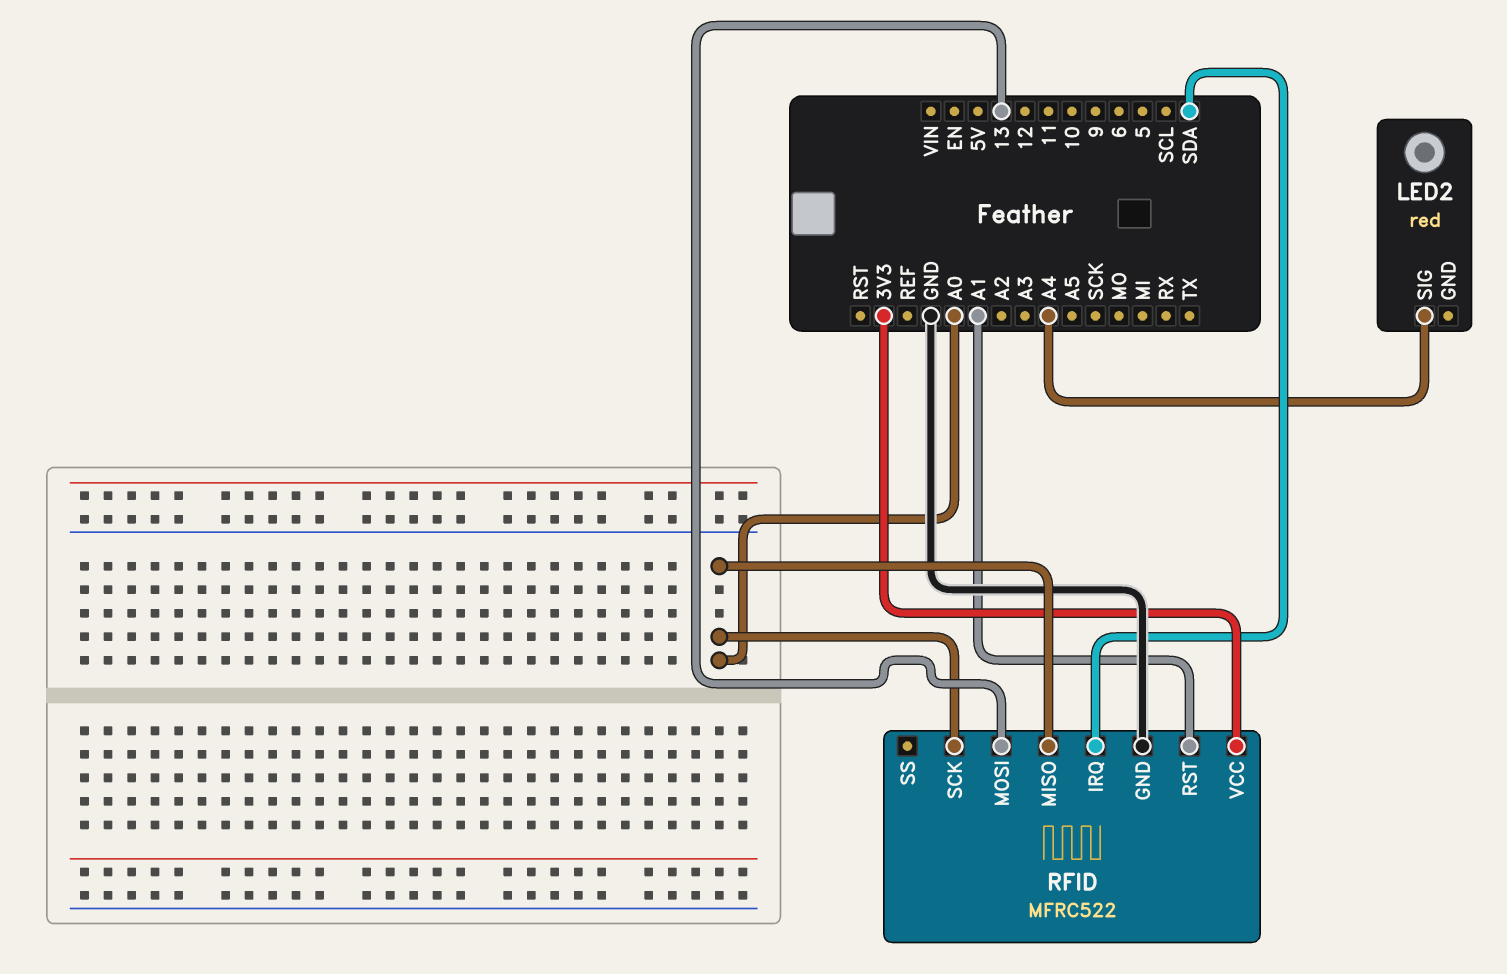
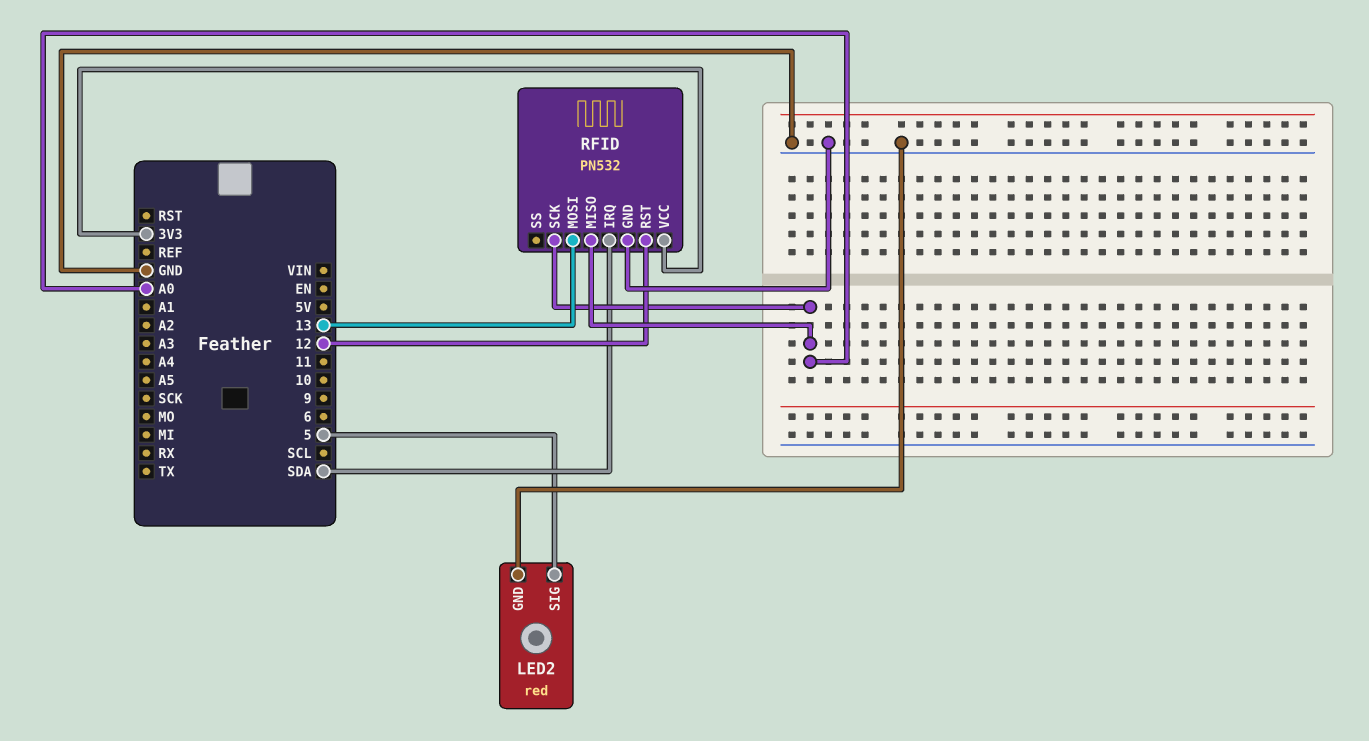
LED2 pin GND: none -> GND
LED2 pin SIG: A4 -> 5
RFID: MFRC522 -> PN532
RFID pin RST: A1 -> 12

